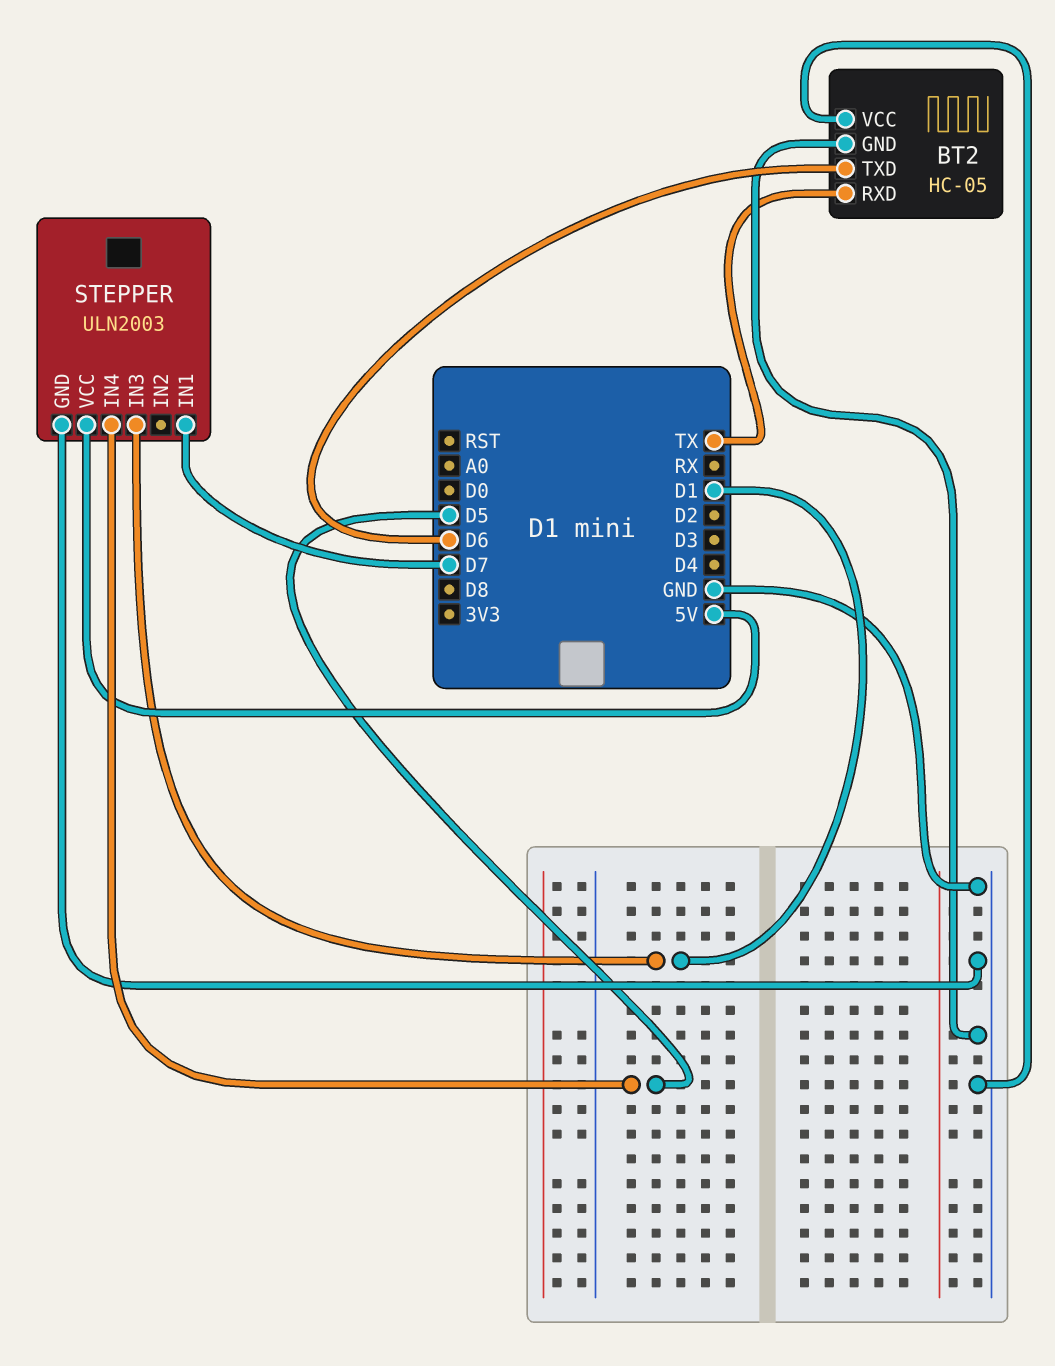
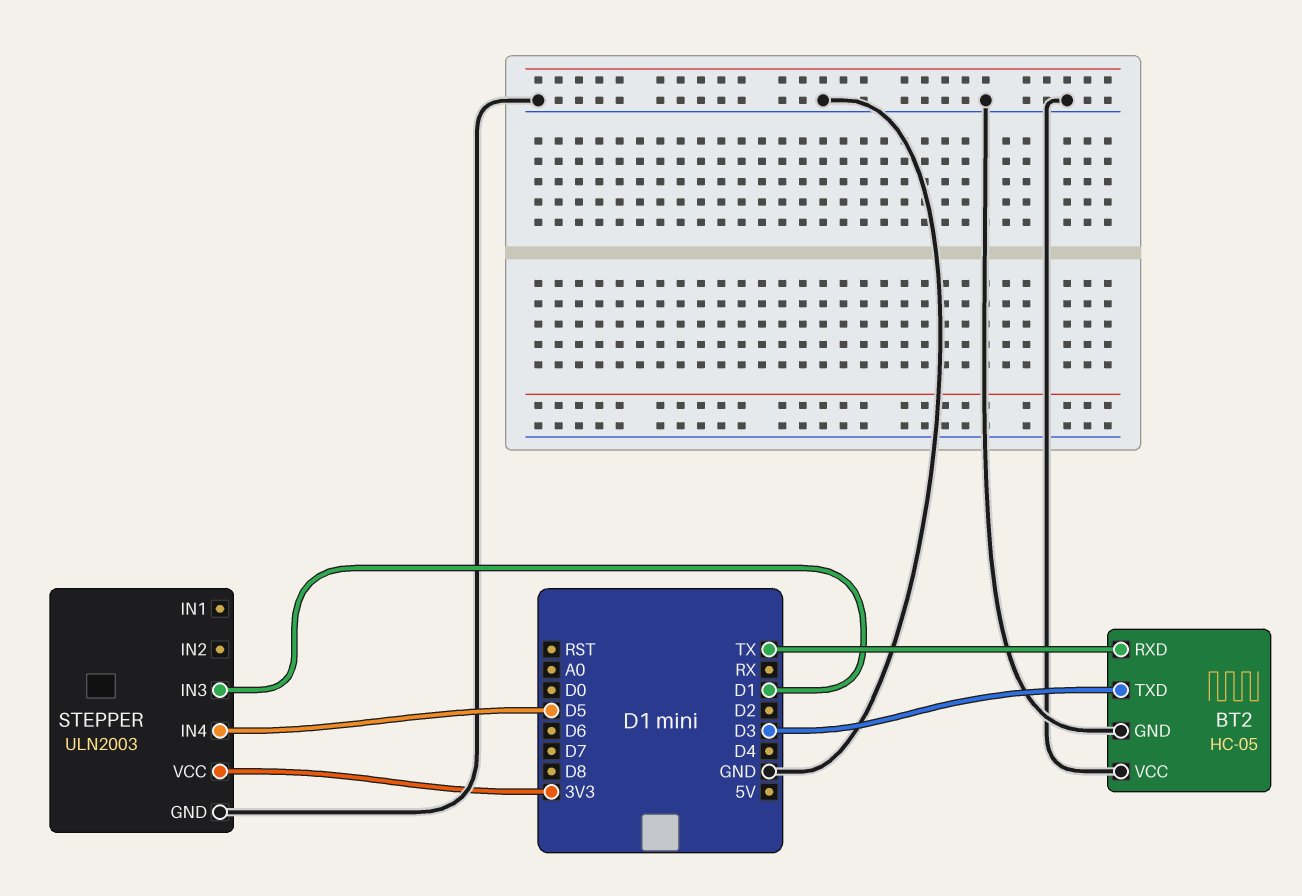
BT2 pin TXD: D6 -> D3
STEPPER pin IN1: D7 -> none
STEPPER pin VCC: 5V -> 3V3

